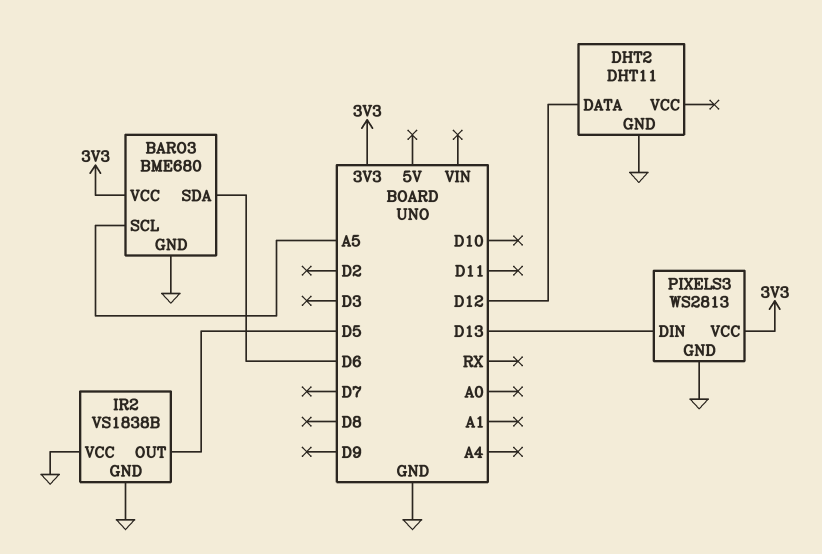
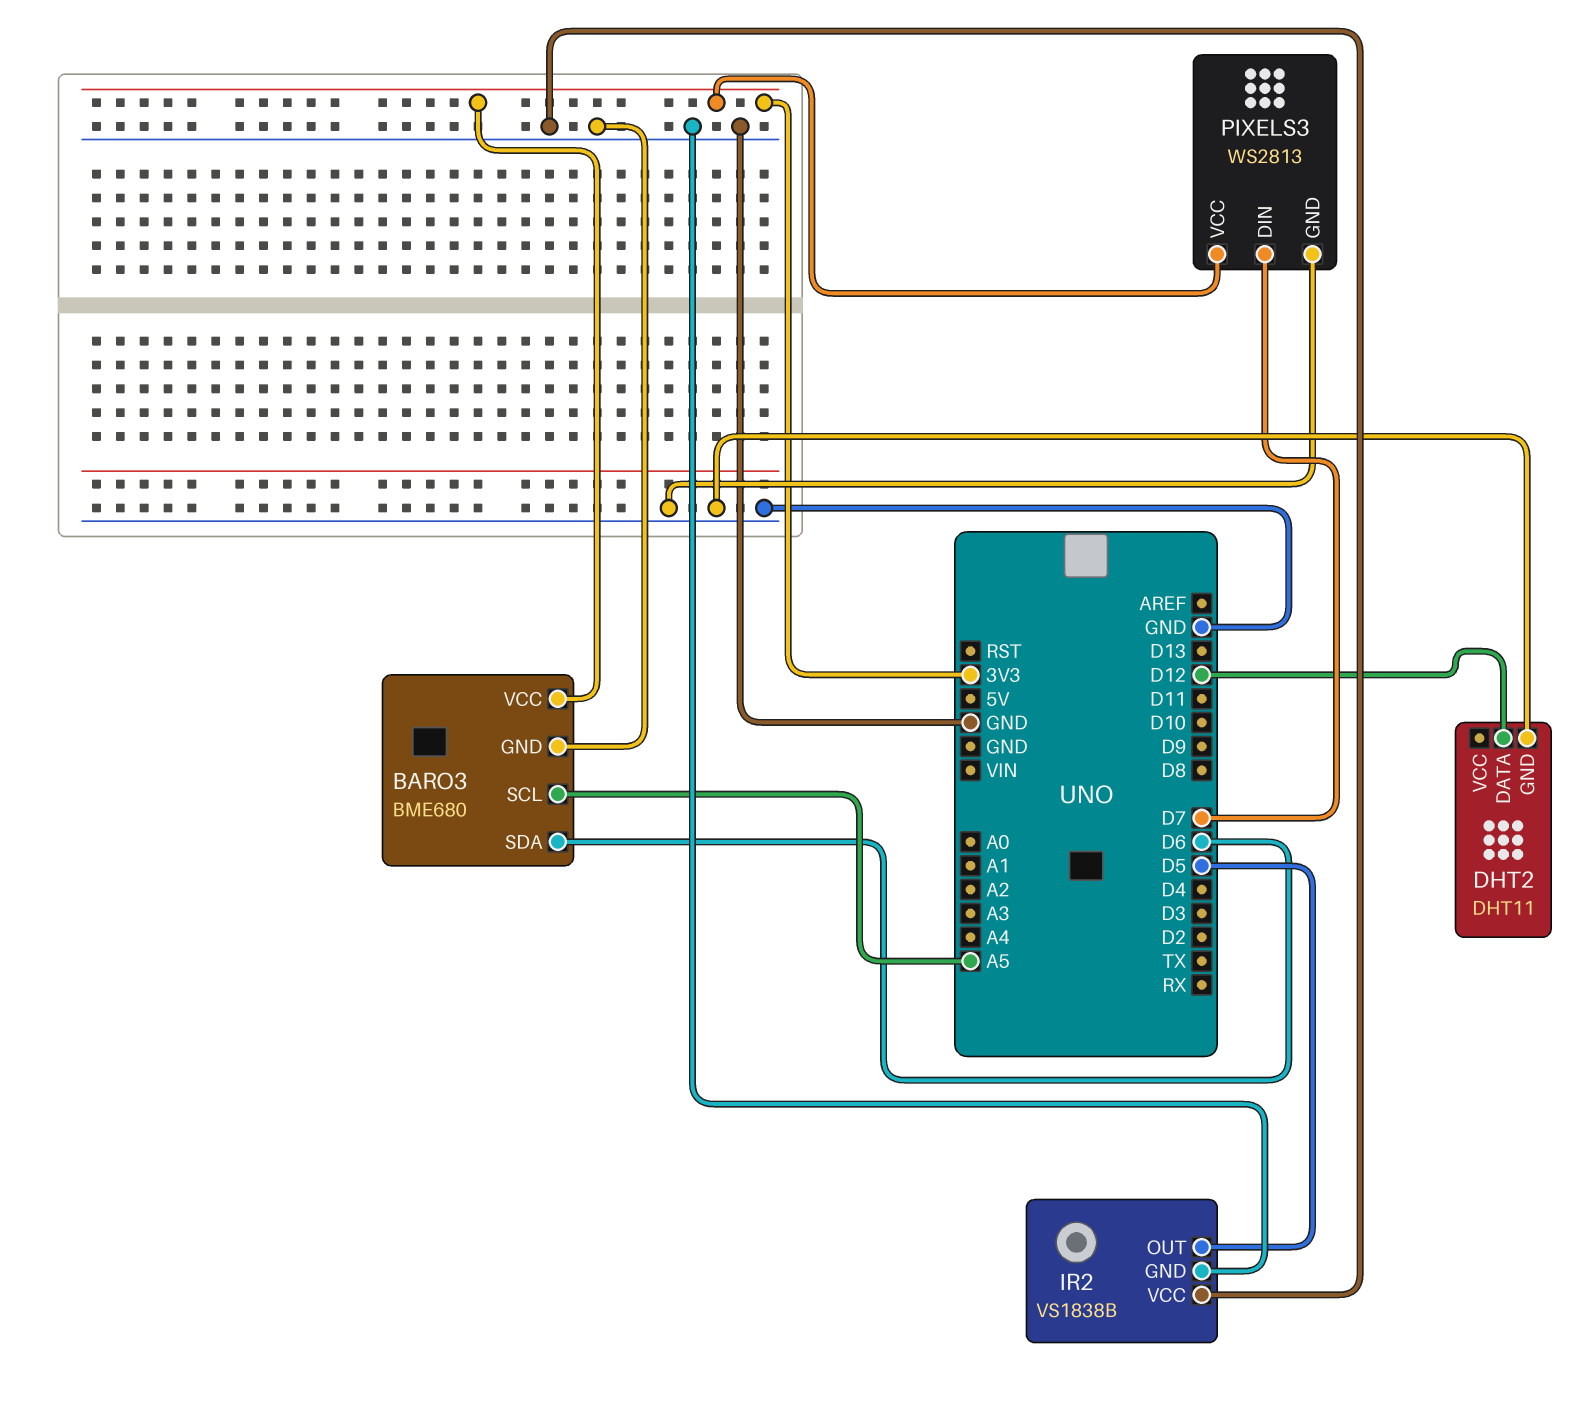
PIXELS3 pin DIN: D13 -> D7

